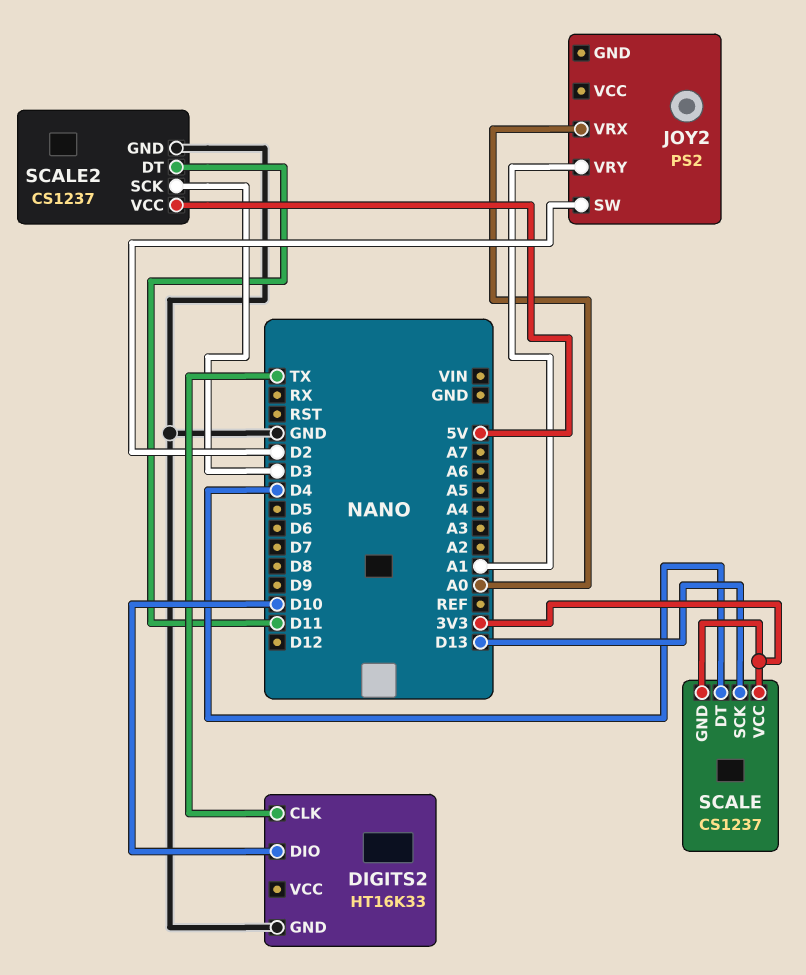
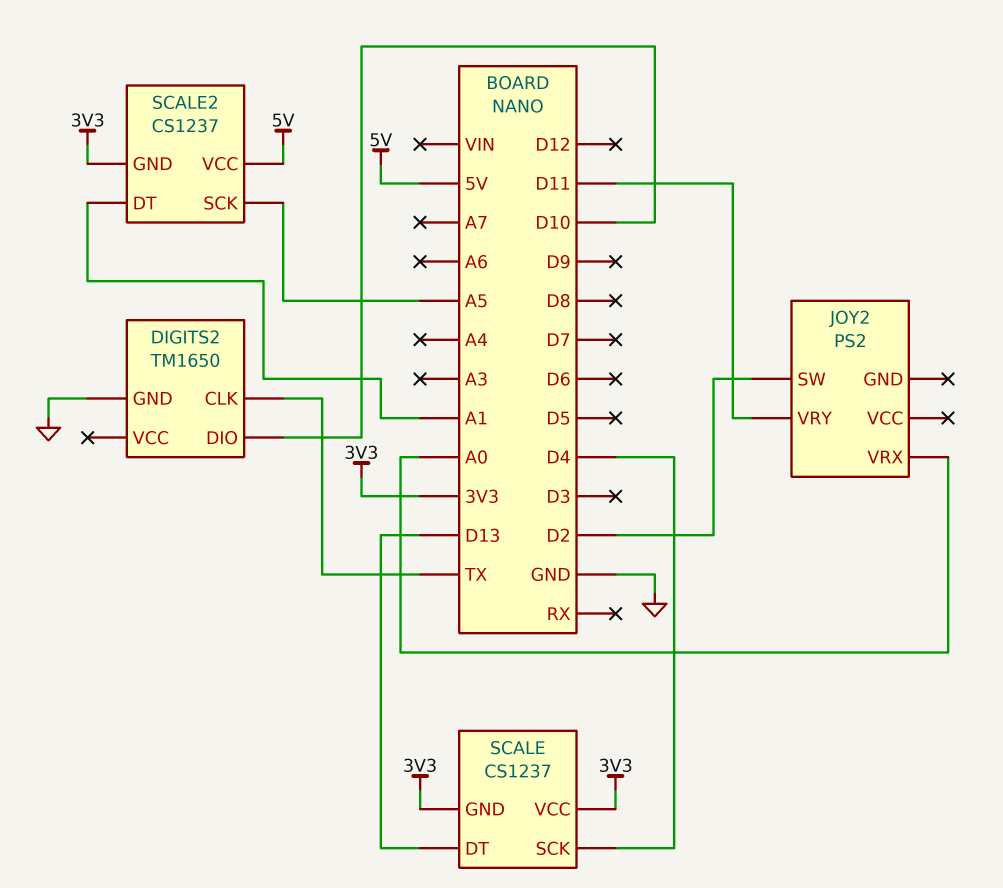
DIGITS2: HT16K33 -> TM1650
JOY2 pin VRY: A1 -> D11
SCALE pin DT: D4 -> D13
SCALE pin SCK: D13 -> D4
SCALE2 pin DT: D11 -> A1
SCALE2 pin GND: GND -> 3V3
SCALE2 pin SCK: D3 -> A5

